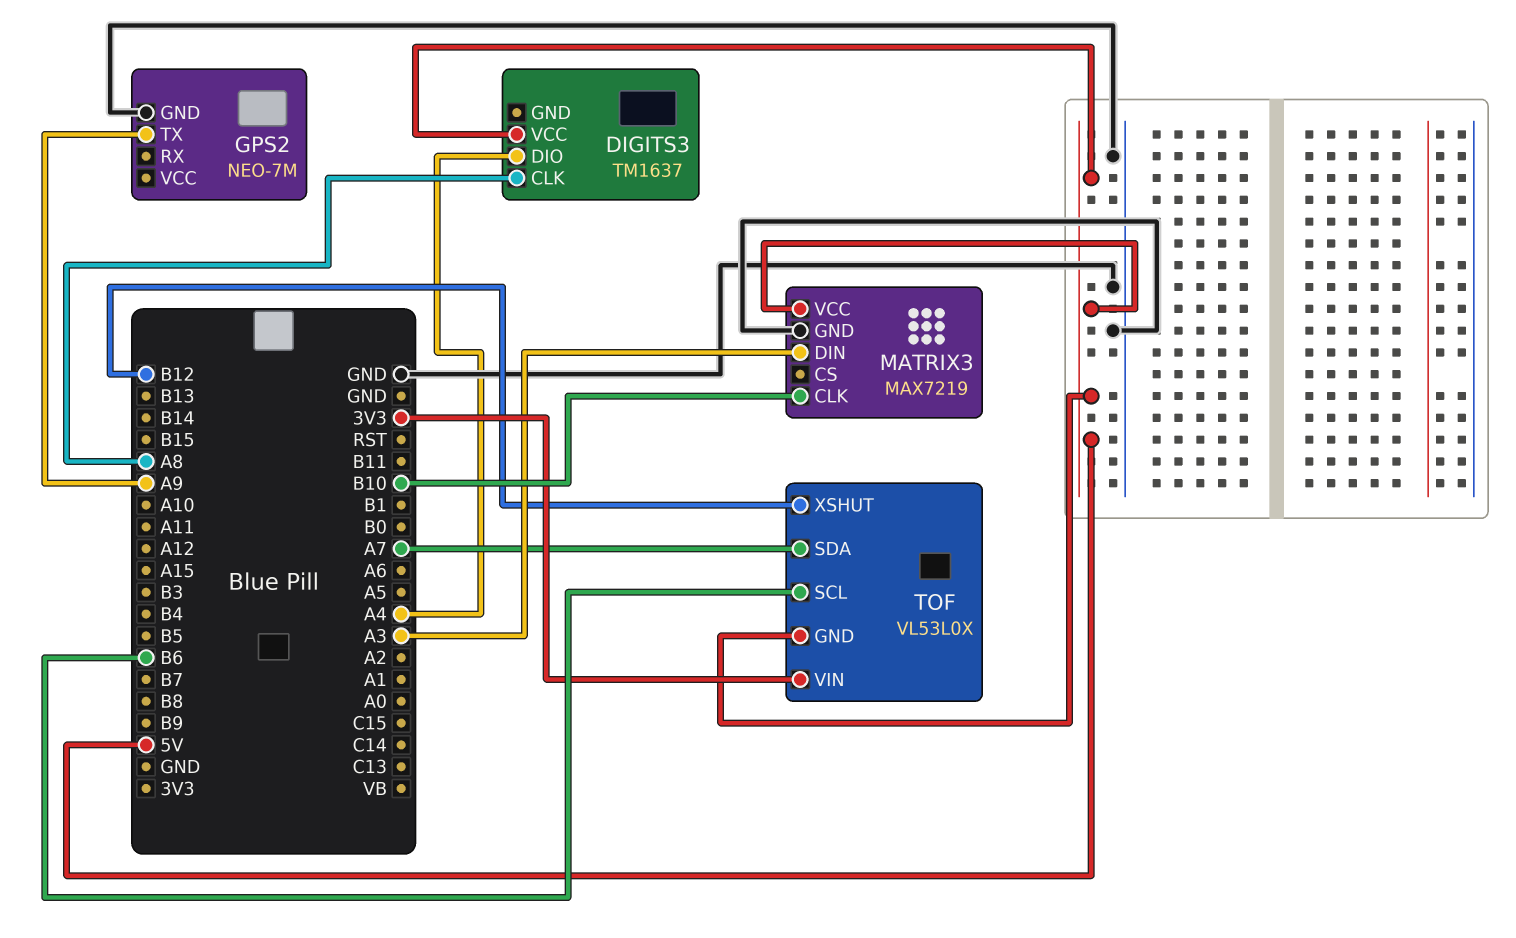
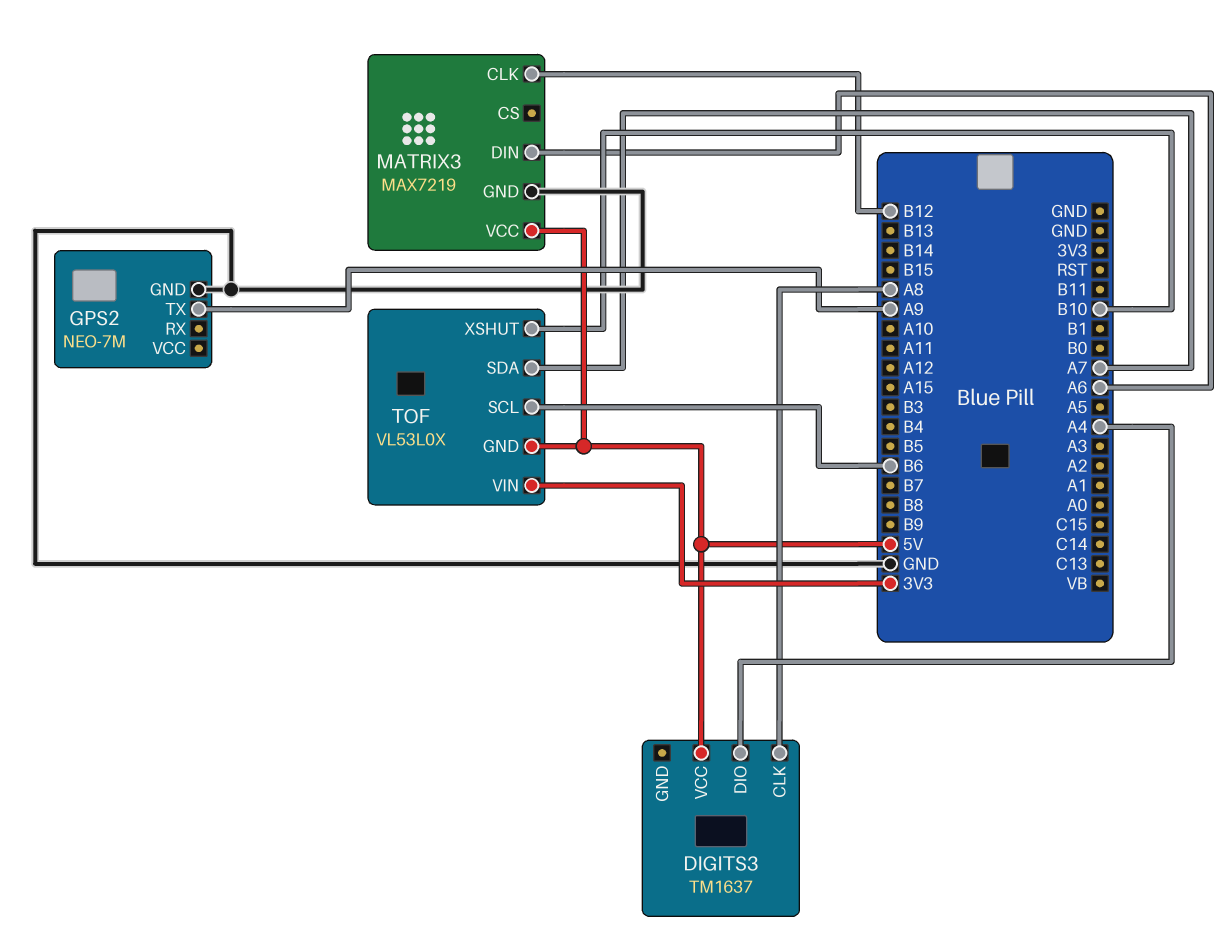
MATRIX3 pin CLK: B10 -> B12
MATRIX3 pin DIN: A3 -> A6
TOF pin XSHUT: B12 -> B10

